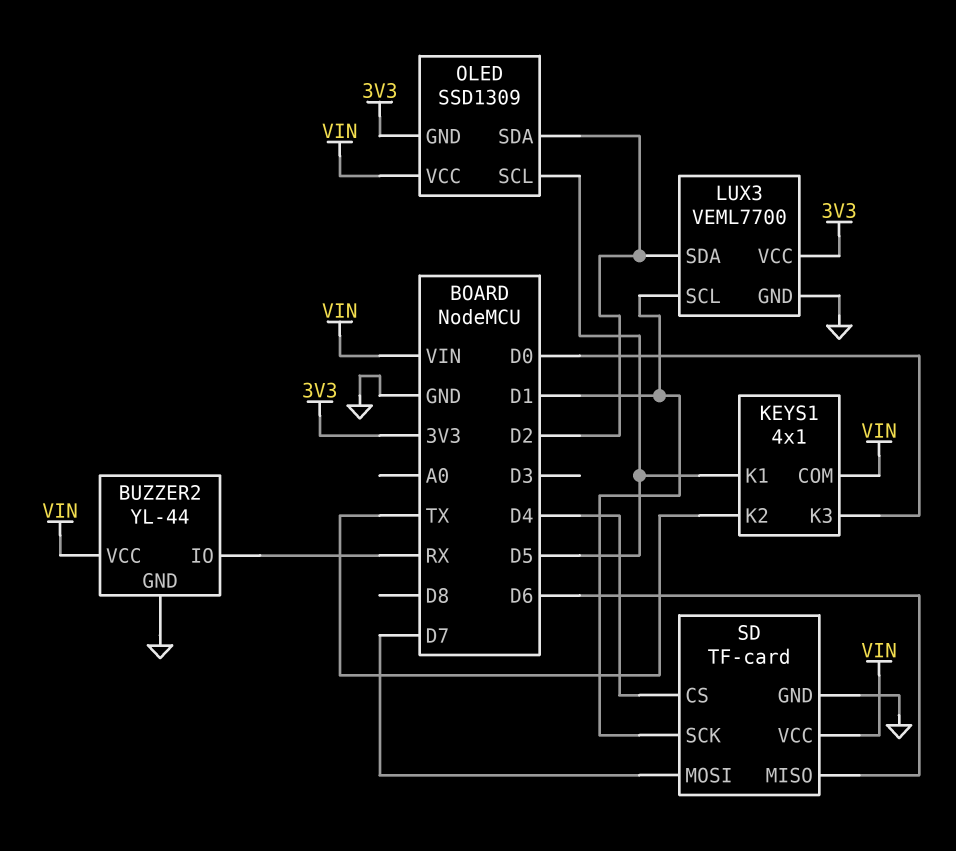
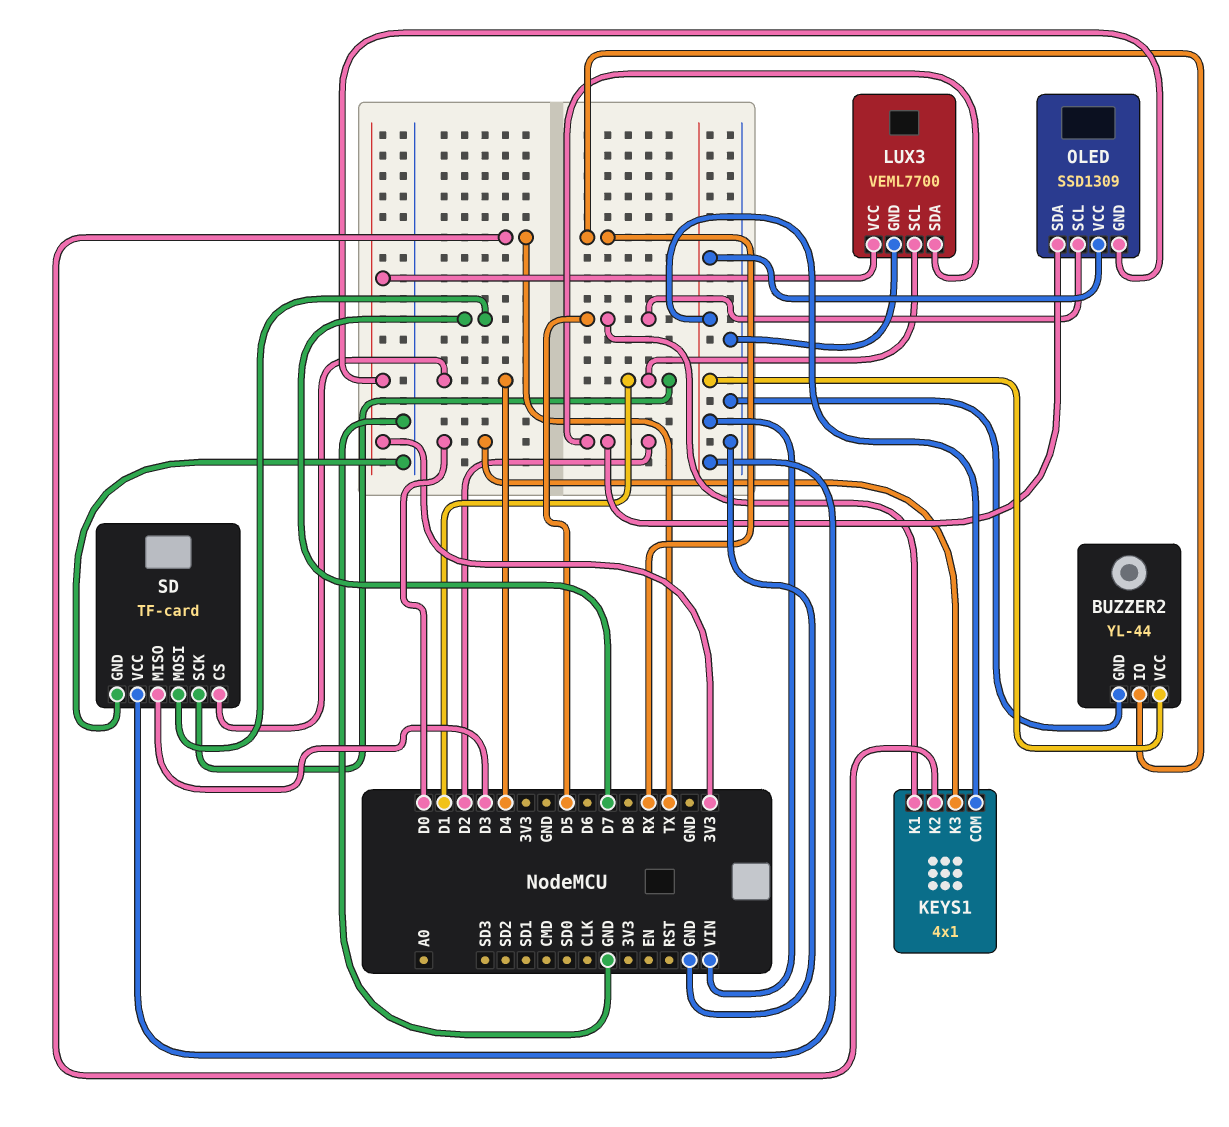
SD pin MISO: D6 -> D3

